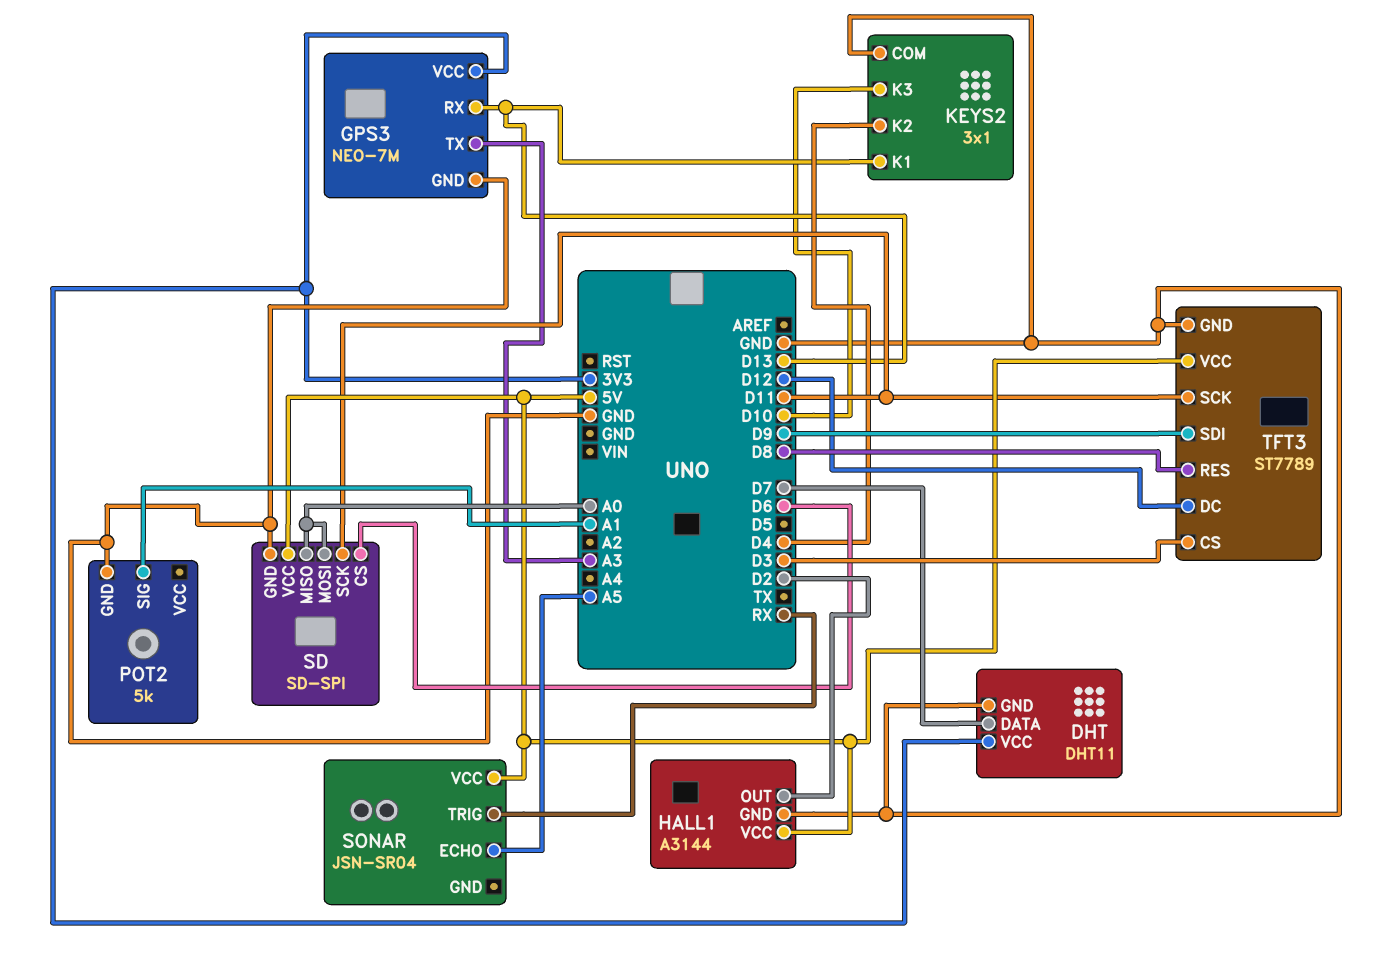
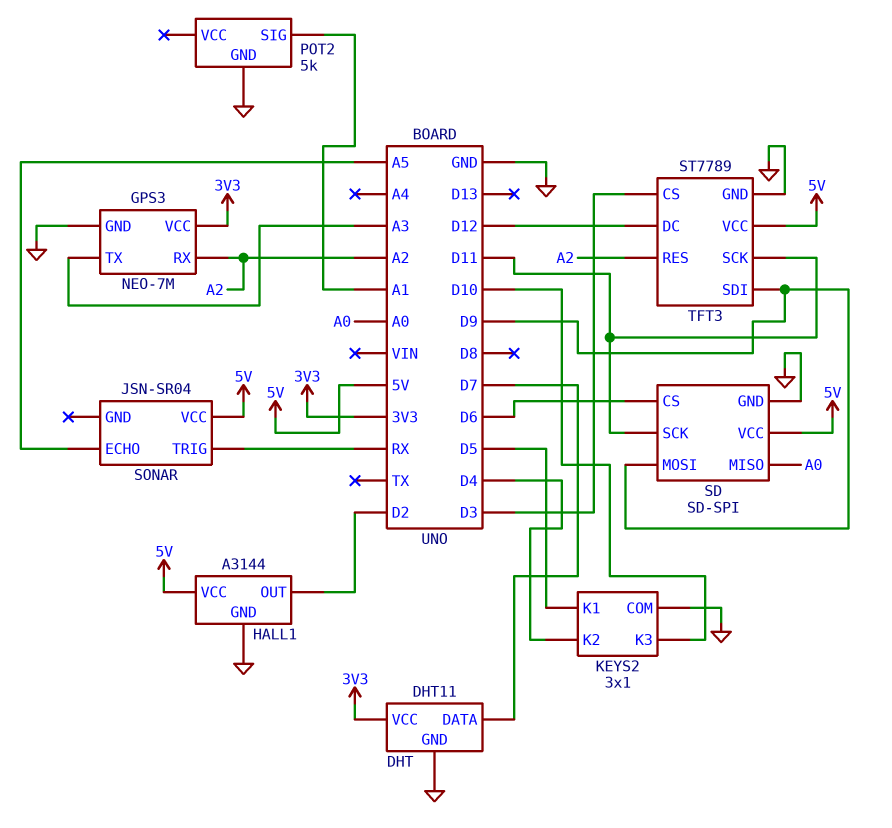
GPS3 pin RX: D13 -> A2
KEYS2 pin K1: D13 -> D5
SD pin MOSI: A0 -> D9
TFT3 pin RES: D8 -> A2

